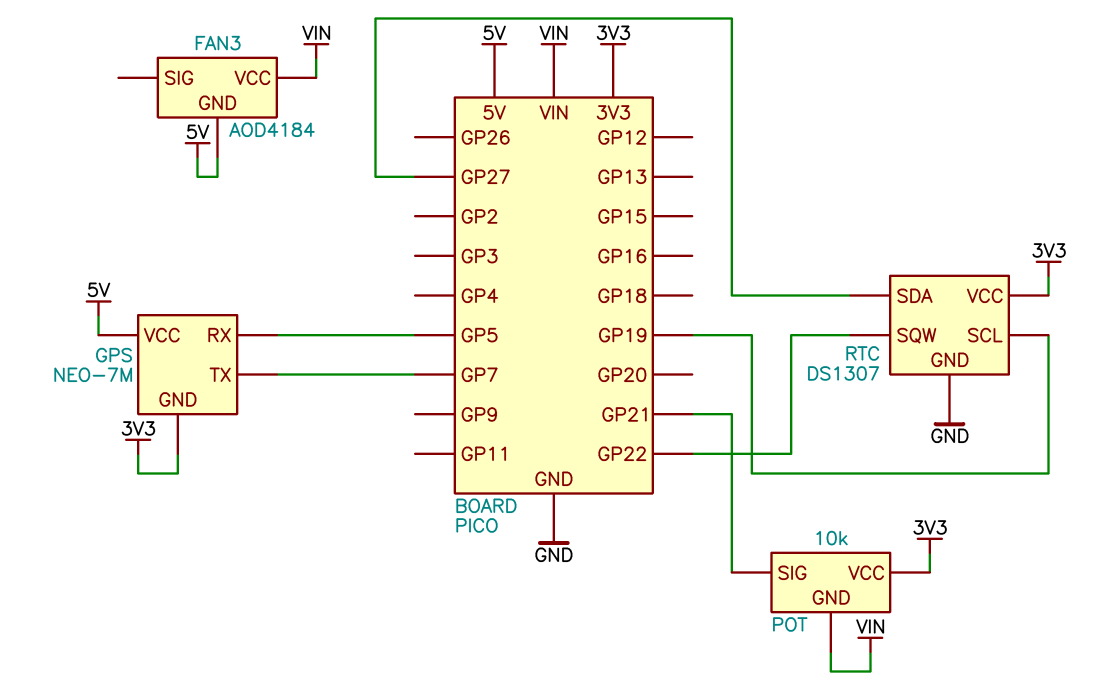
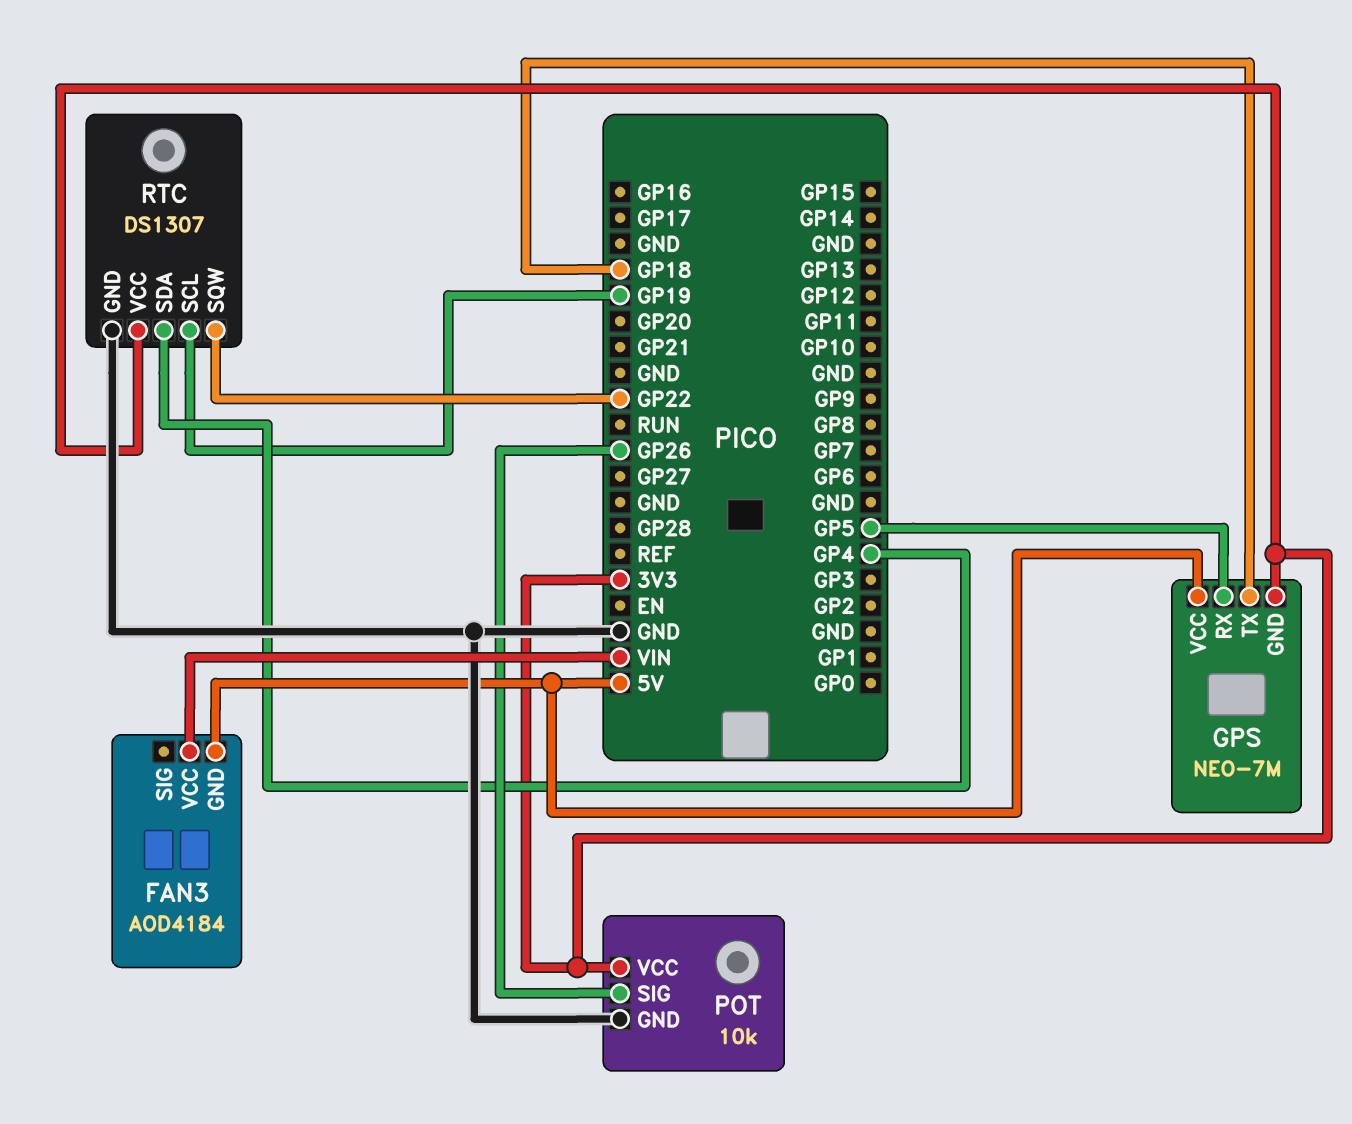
GPS pin TX: GP7 -> GP18
POT pin GND: VIN -> GND
POT pin SIG: GP21 -> GP26
RTC pin SDA: GP27 -> GP4

